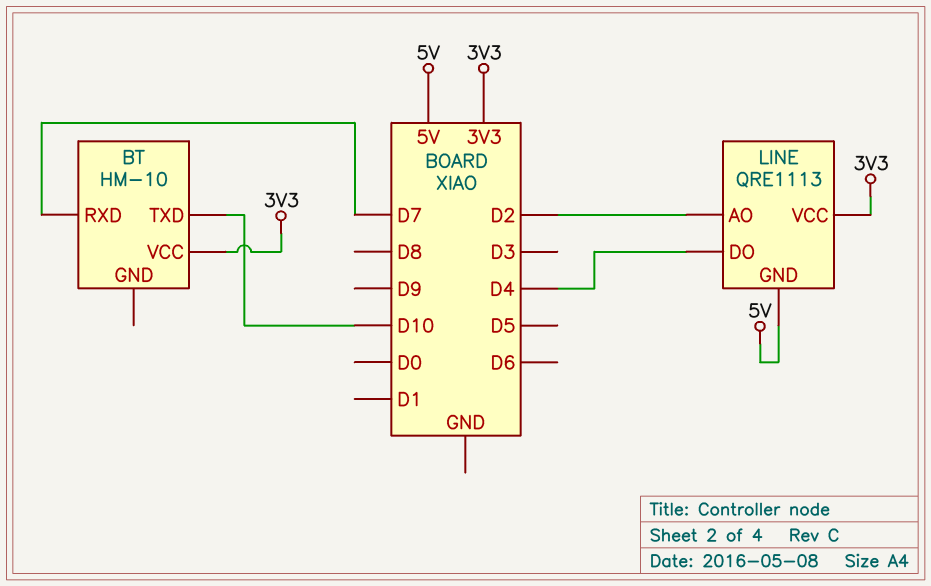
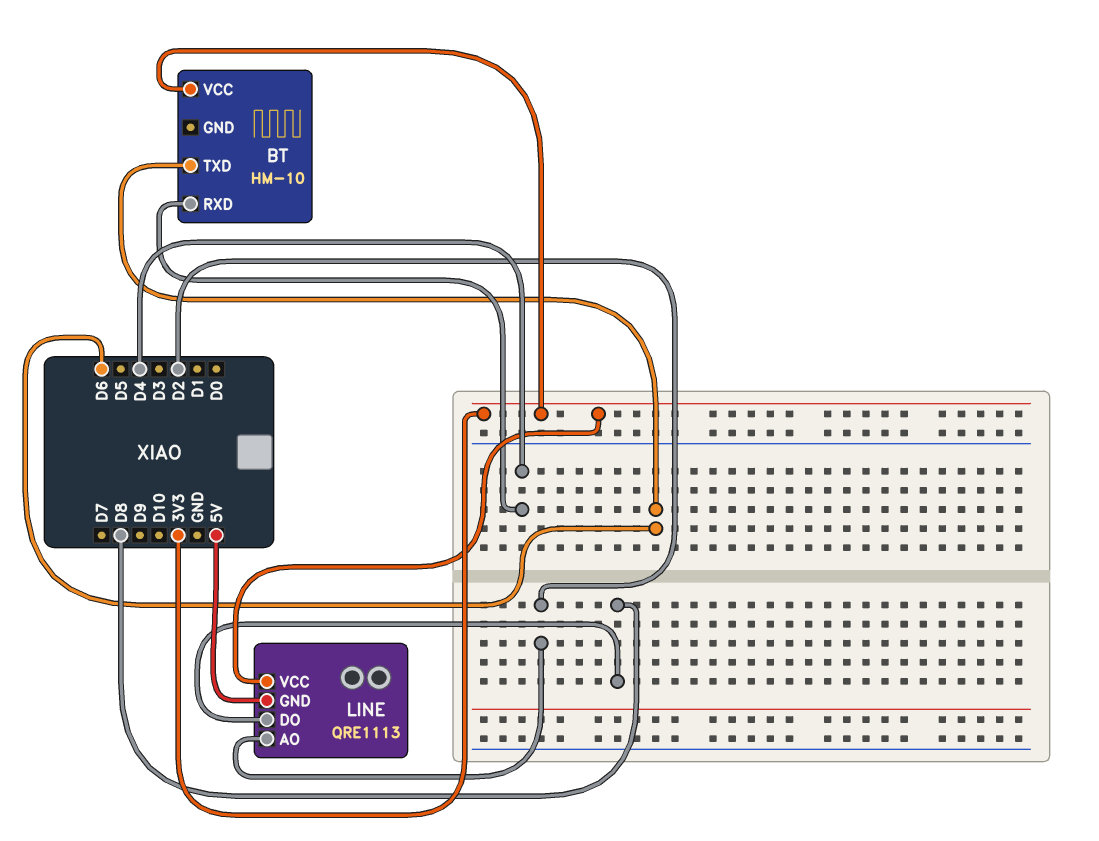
BT pin RXD: D7 -> D4
BT pin TXD: D10 -> D6
LINE pin DO: D4 -> D8

